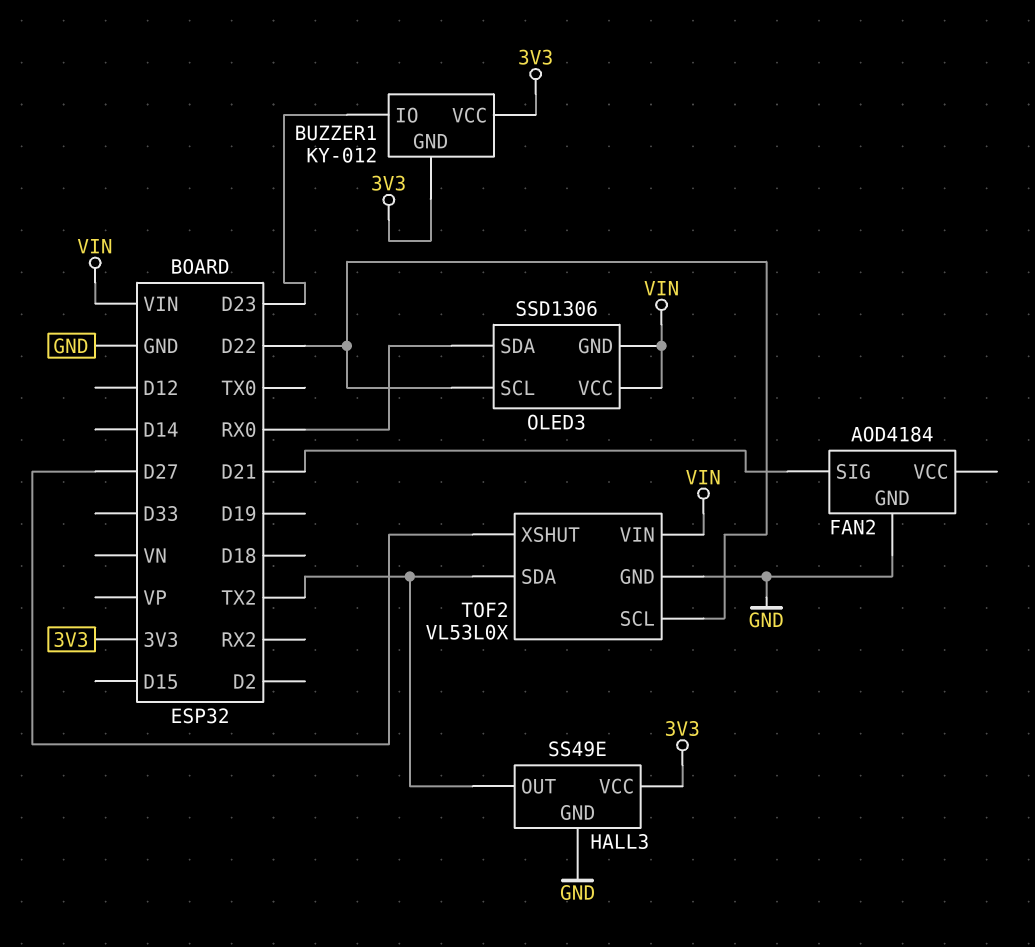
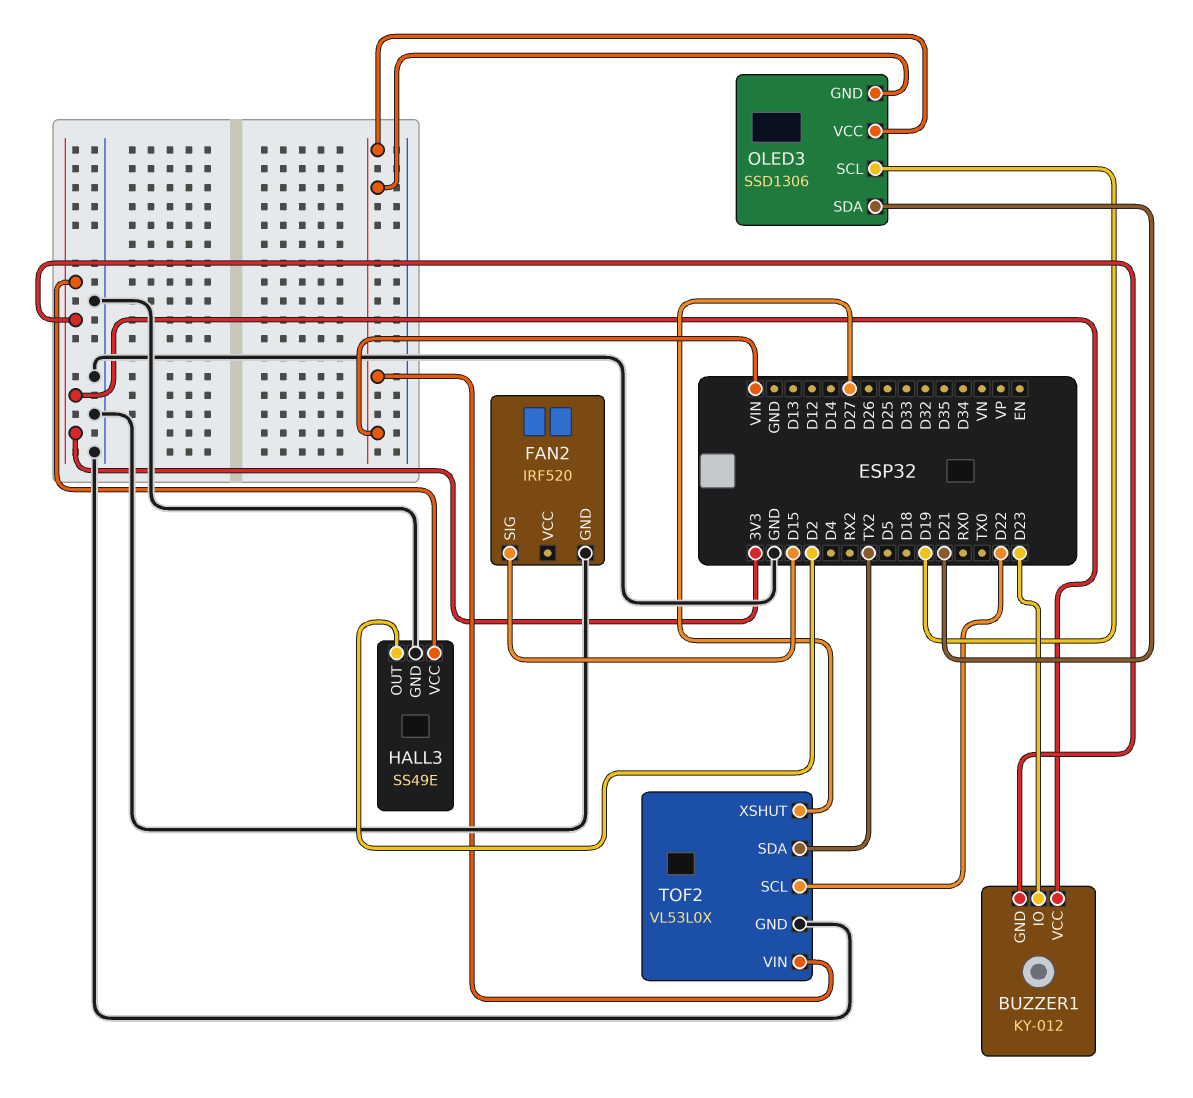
FAN2: AOD4184 -> IRF520
FAN2 pin SIG: D21 -> D15
HALL3 pin OUT: TX2 -> D2
OLED3 pin SCL: D22 -> D19
OLED3 pin SDA: RX0 -> D21

